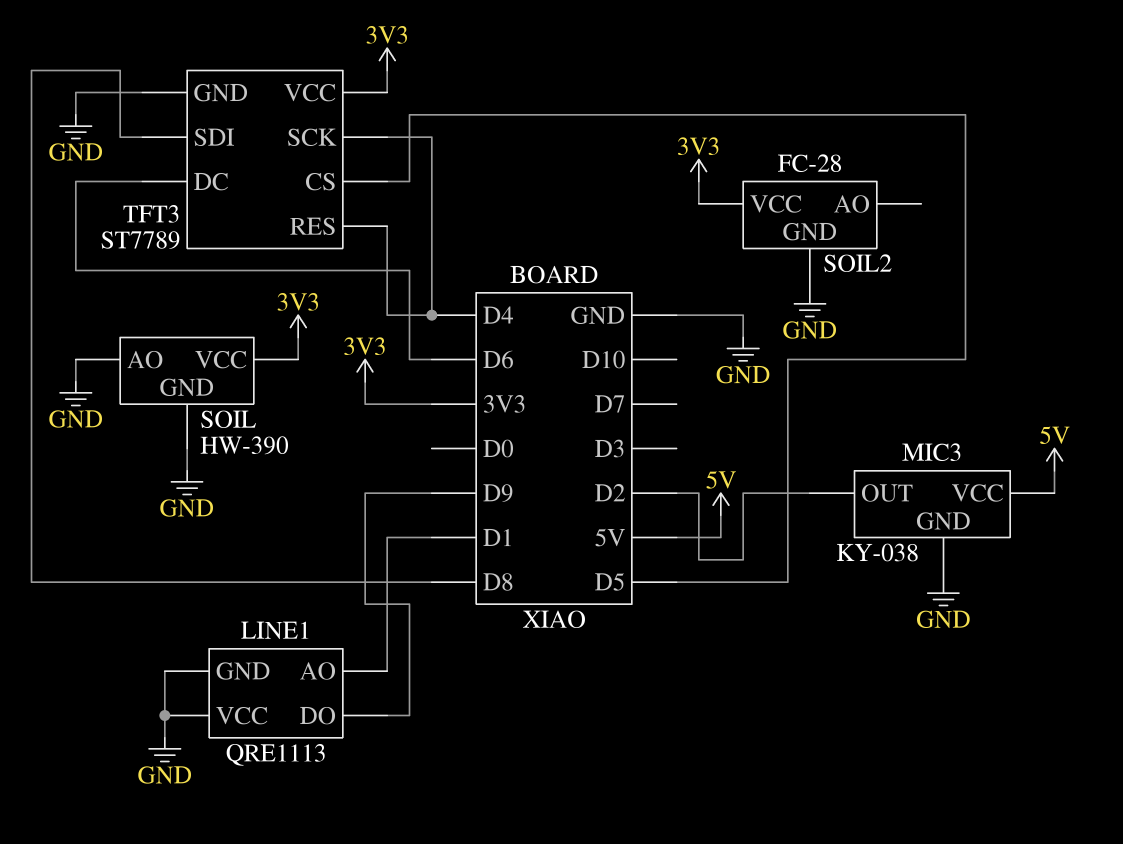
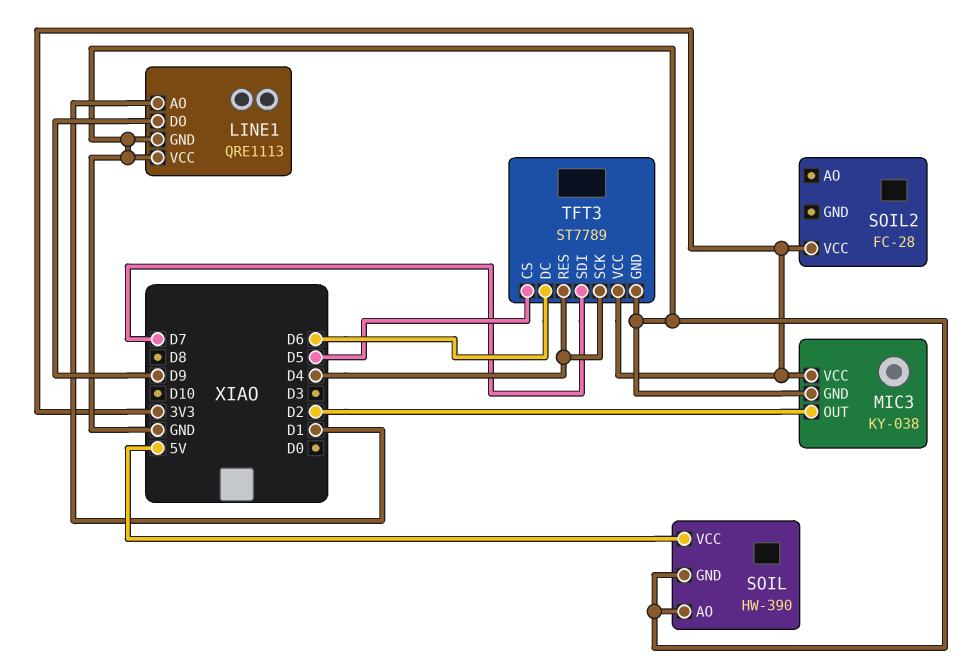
MIC3 pin VCC: 5V -> 3V3
SOIL pin VCC: 3V3 -> 5V
SOIL2 pin GND: GND -> none
TFT3 pin SDI: D8 -> D7

